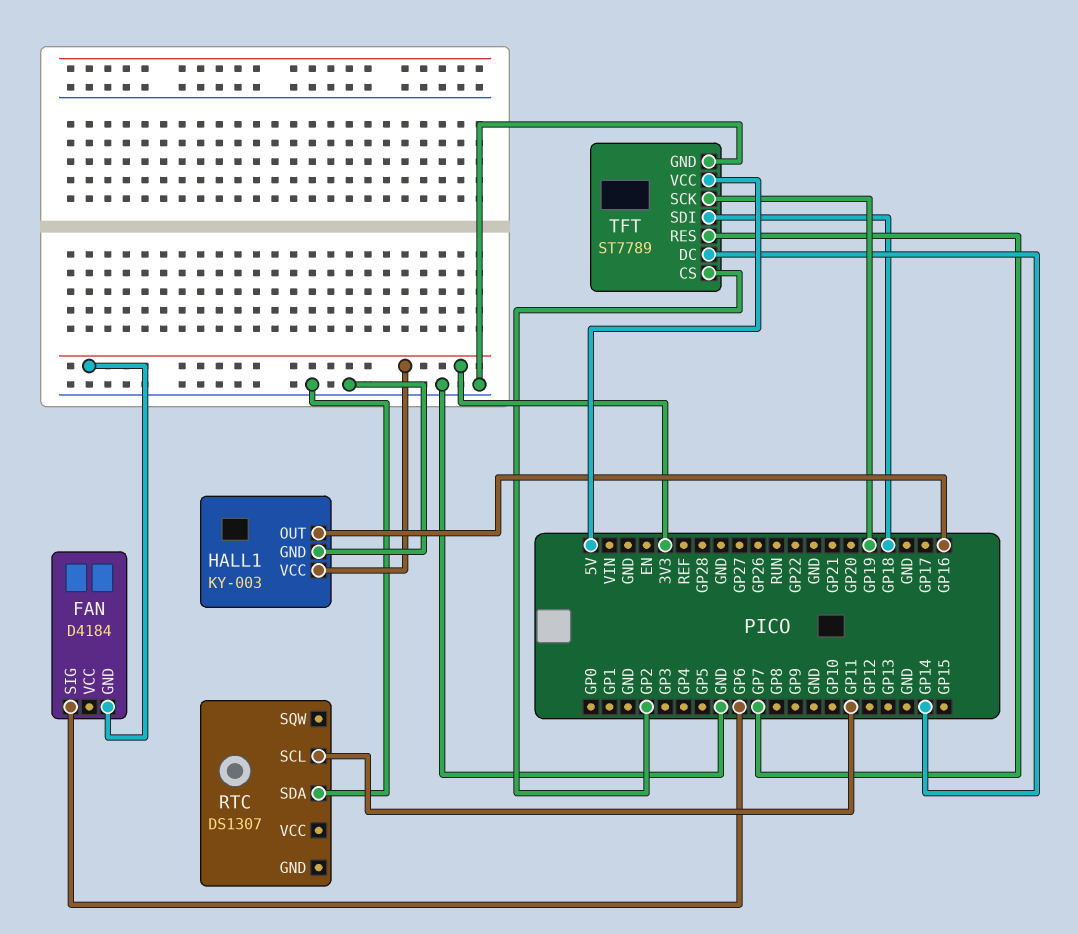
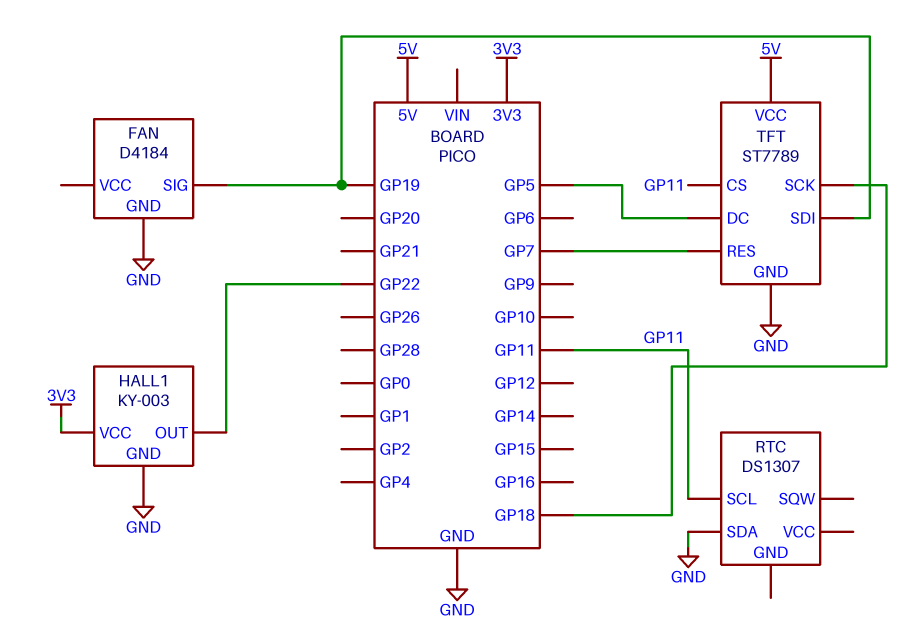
FAN pin GND: 3V3 -> GND
FAN pin SIG: GP6 -> GP19
HALL1 pin OUT: GP16 -> GP22
TFT pin CS: GP2 -> GP11
TFT pin DC: GP14 -> GP5
TFT pin SCK: GP19 -> GP18
TFT pin SDI: GP18 -> GP19

